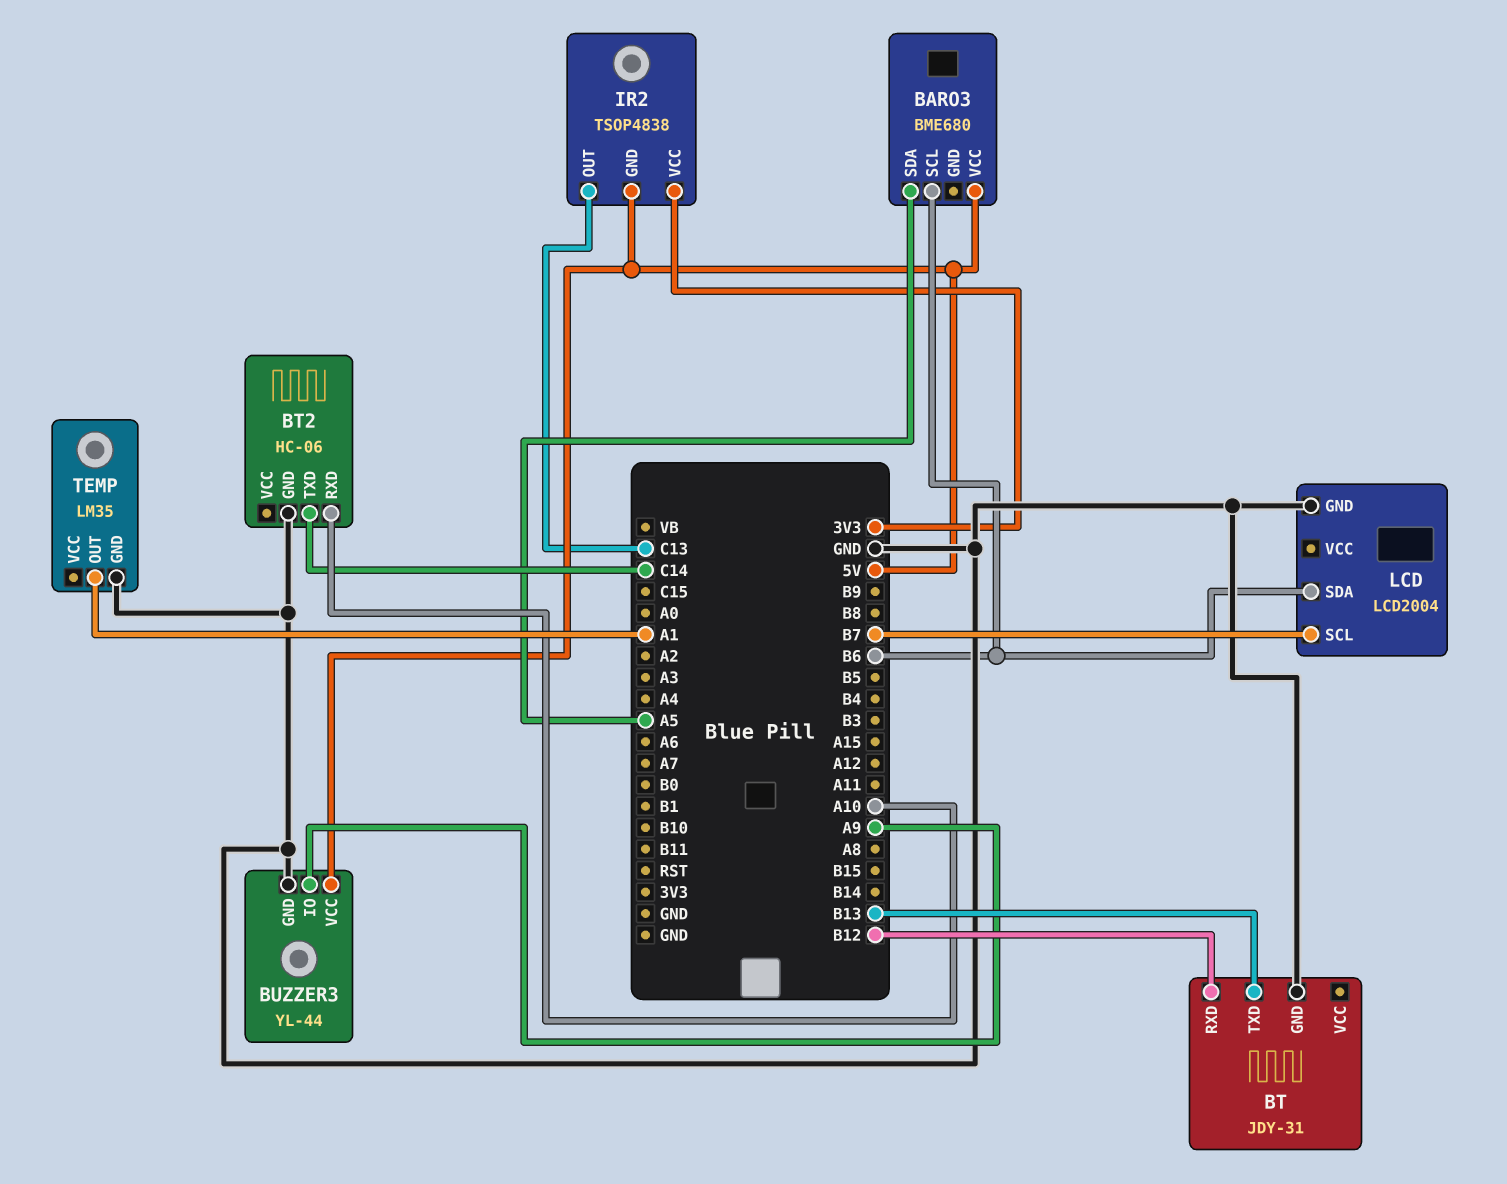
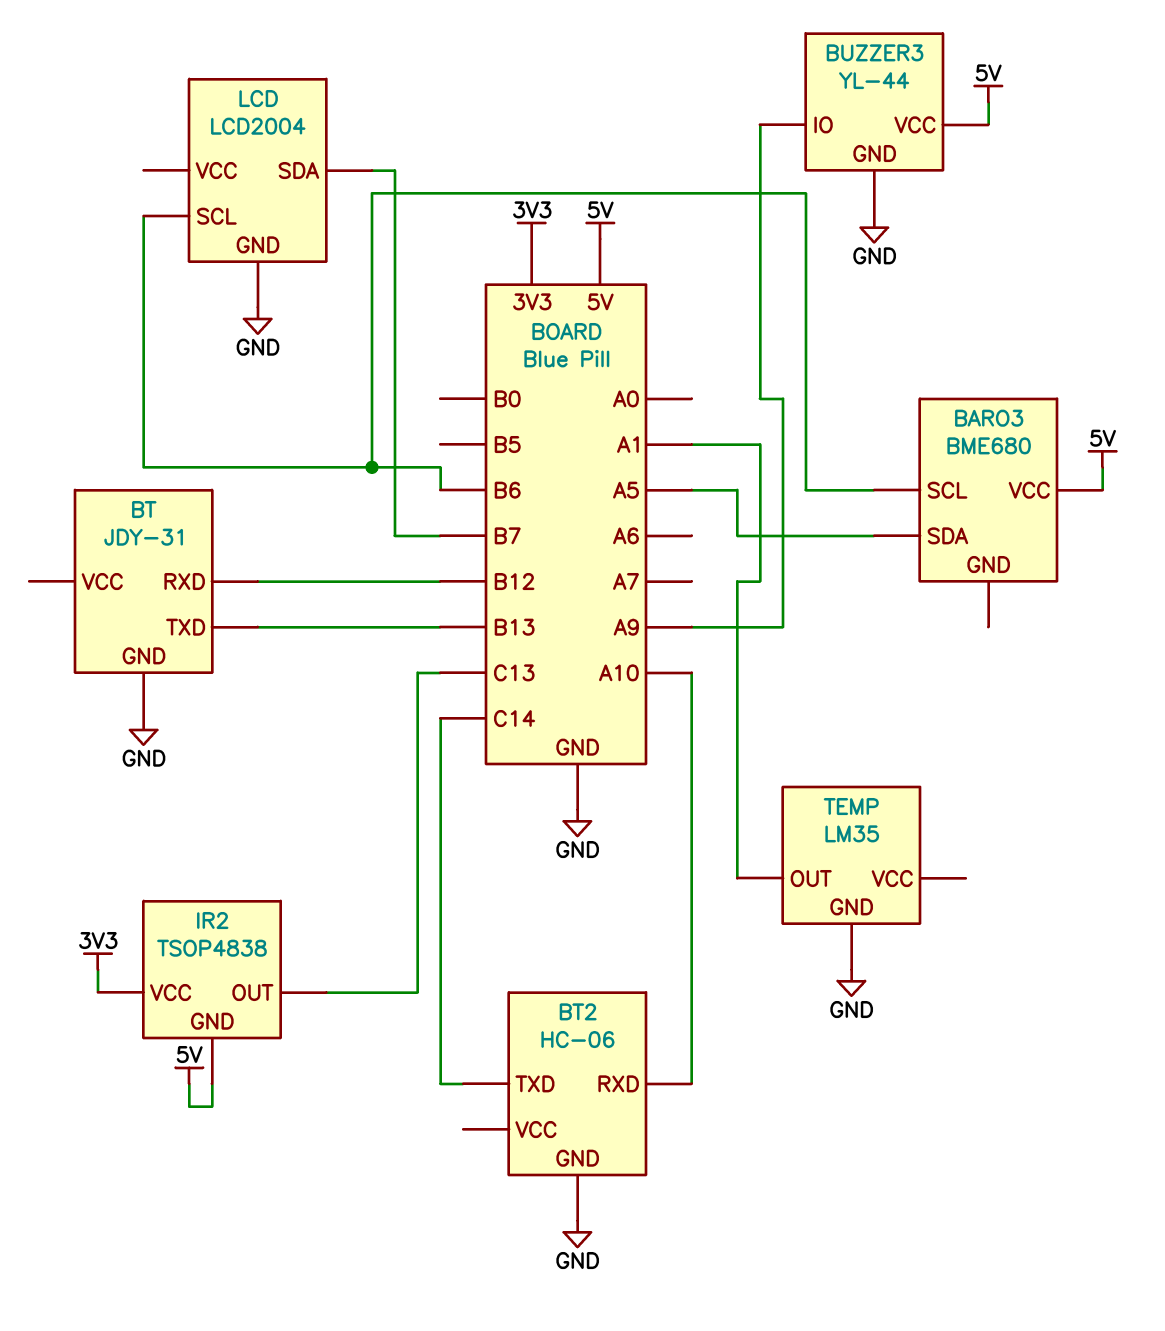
LCD pin SCL: B7 -> B6
LCD pin SDA: B6 -> B7

